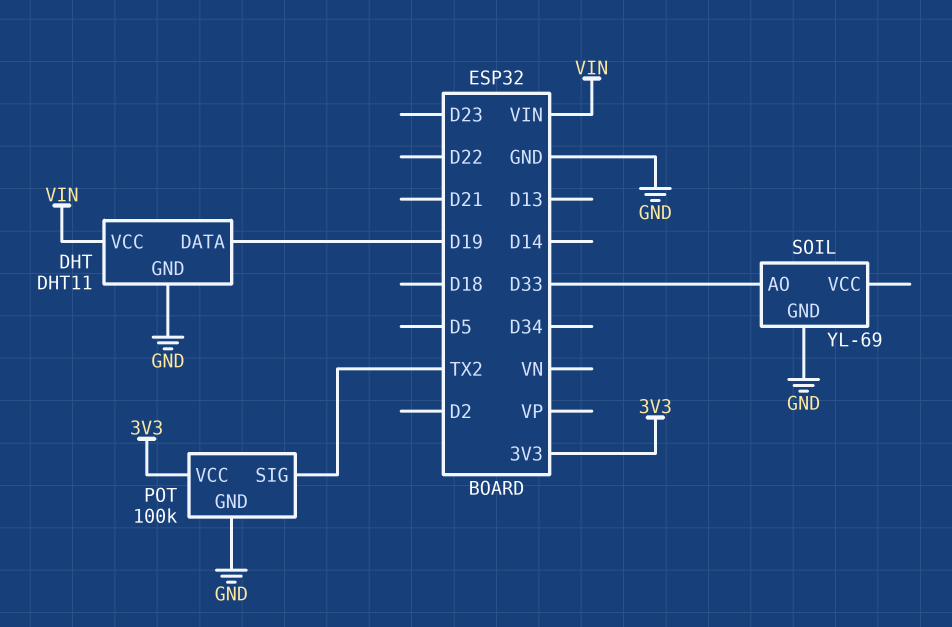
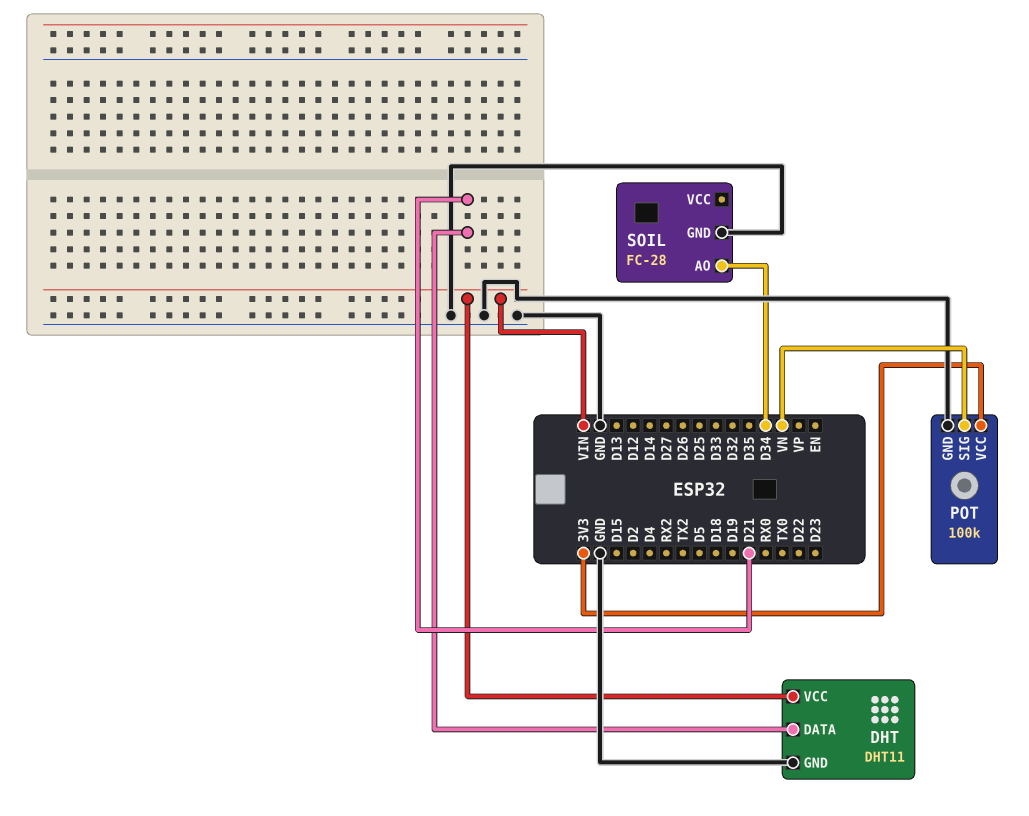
DHT pin DATA: D19 -> D21
POT pin SIG: TX2 -> VN
SOIL: YL-69 -> FC-28
SOIL pin AO: D33 -> D34

